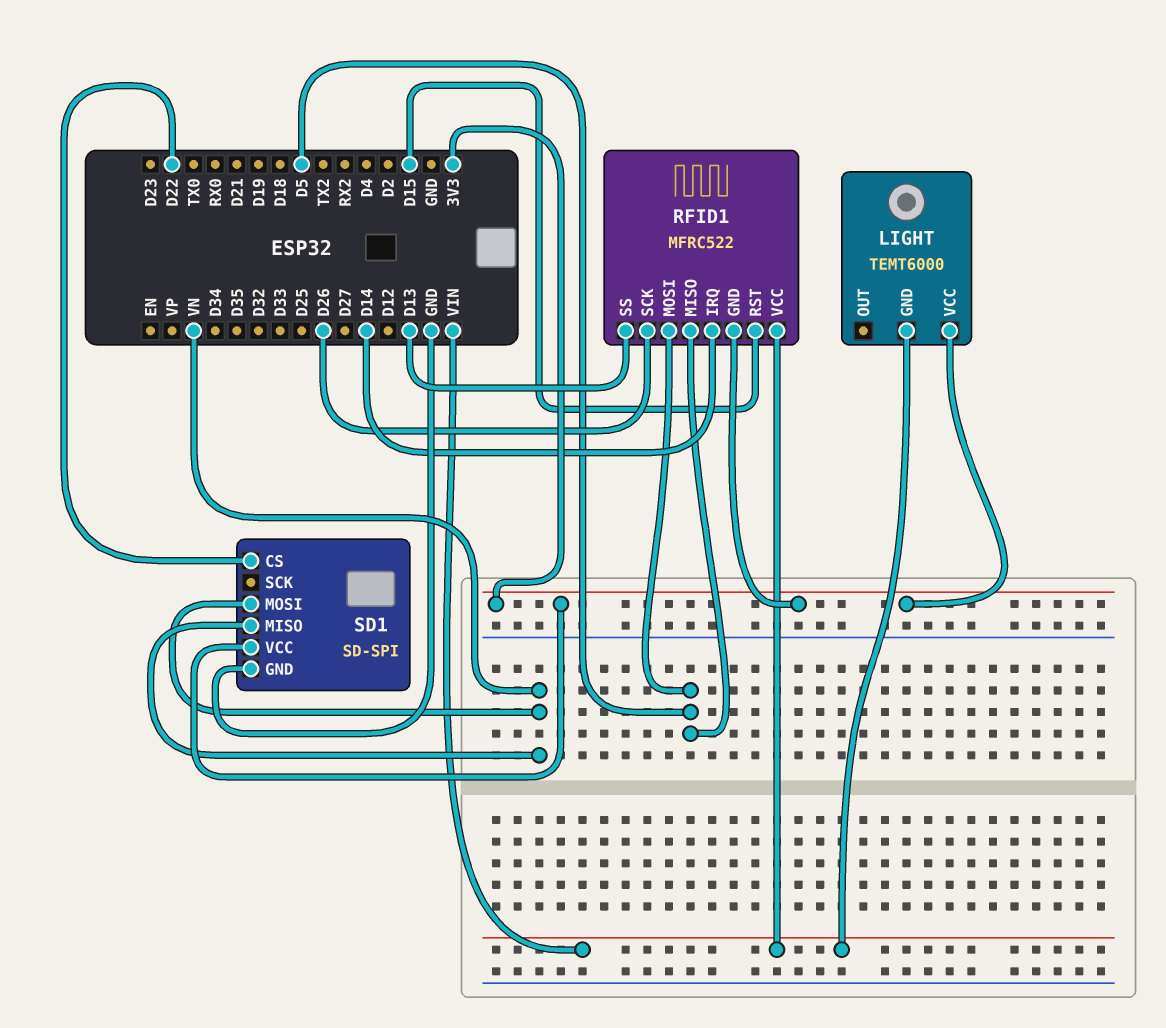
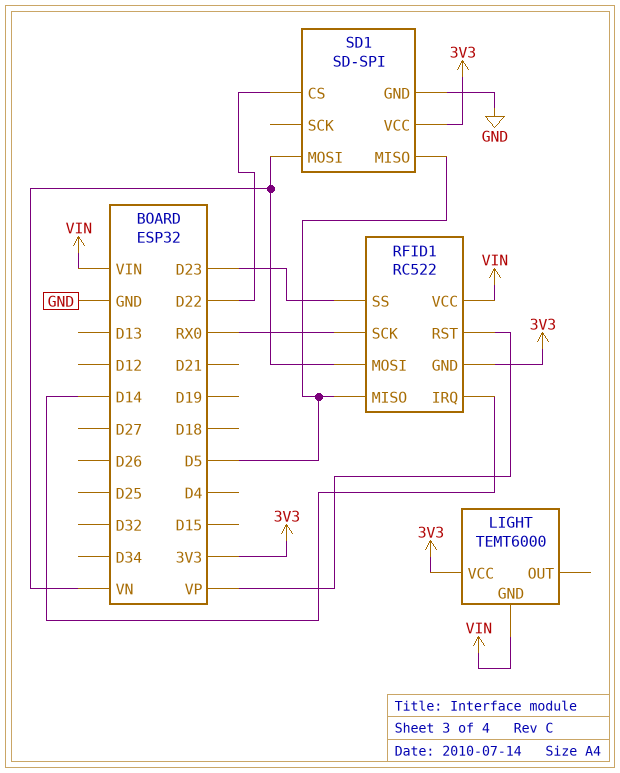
RFID1: MFRC522 -> RC522
RFID1 pin MOSI: D5 -> VN
RFID1 pin RST: D15 -> VP
RFID1 pin SCK: D26 -> RX0
RFID1 pin SS: D13 -> D23
SD1 pin MISO: VN -> D5

